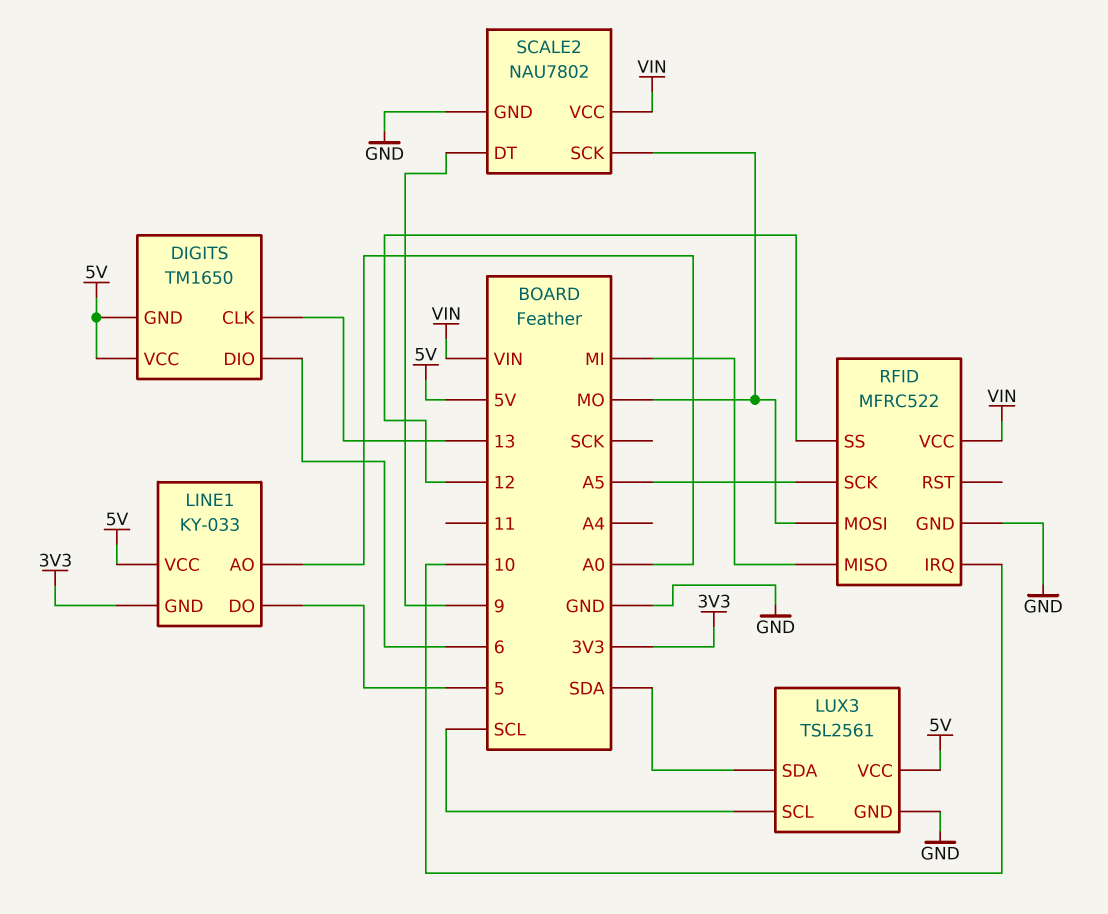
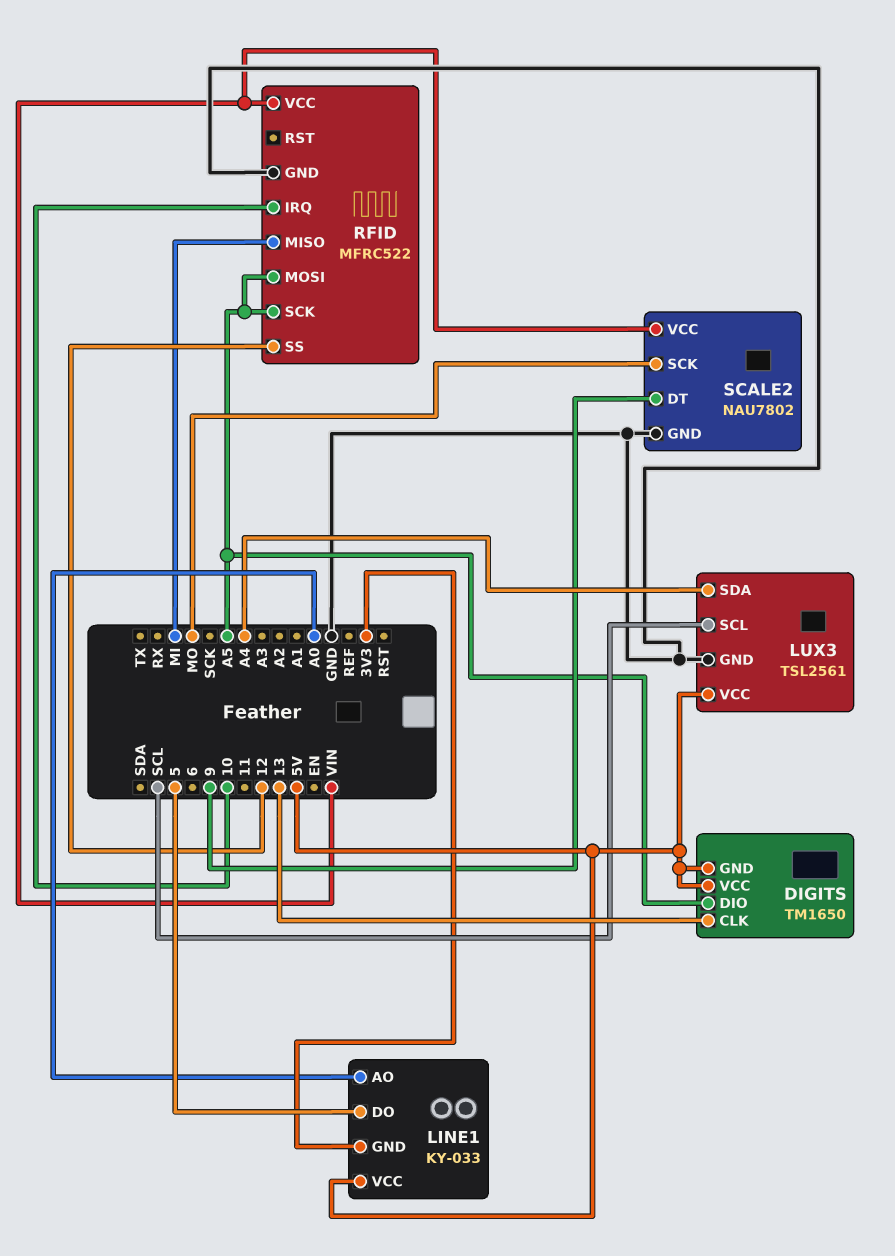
DIGITS pin DIO: 6 -> A5
LUX3 pin SDA: SDA -> A4
RFID pin MOSI: MO -> A5

